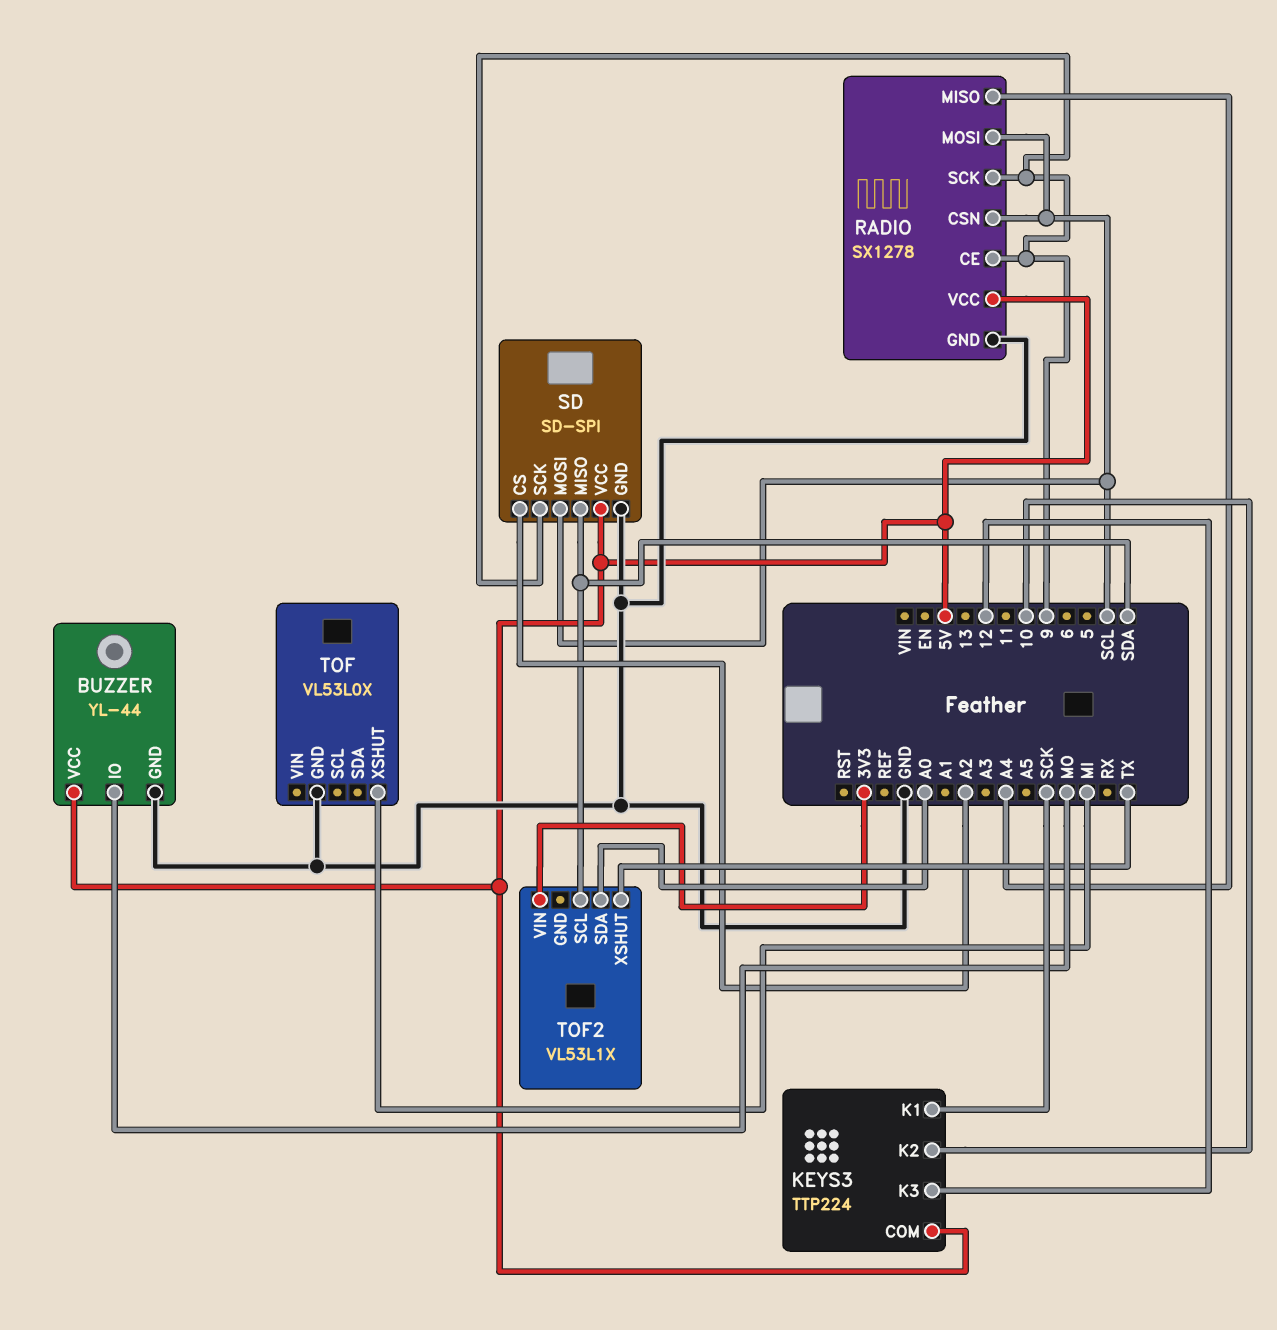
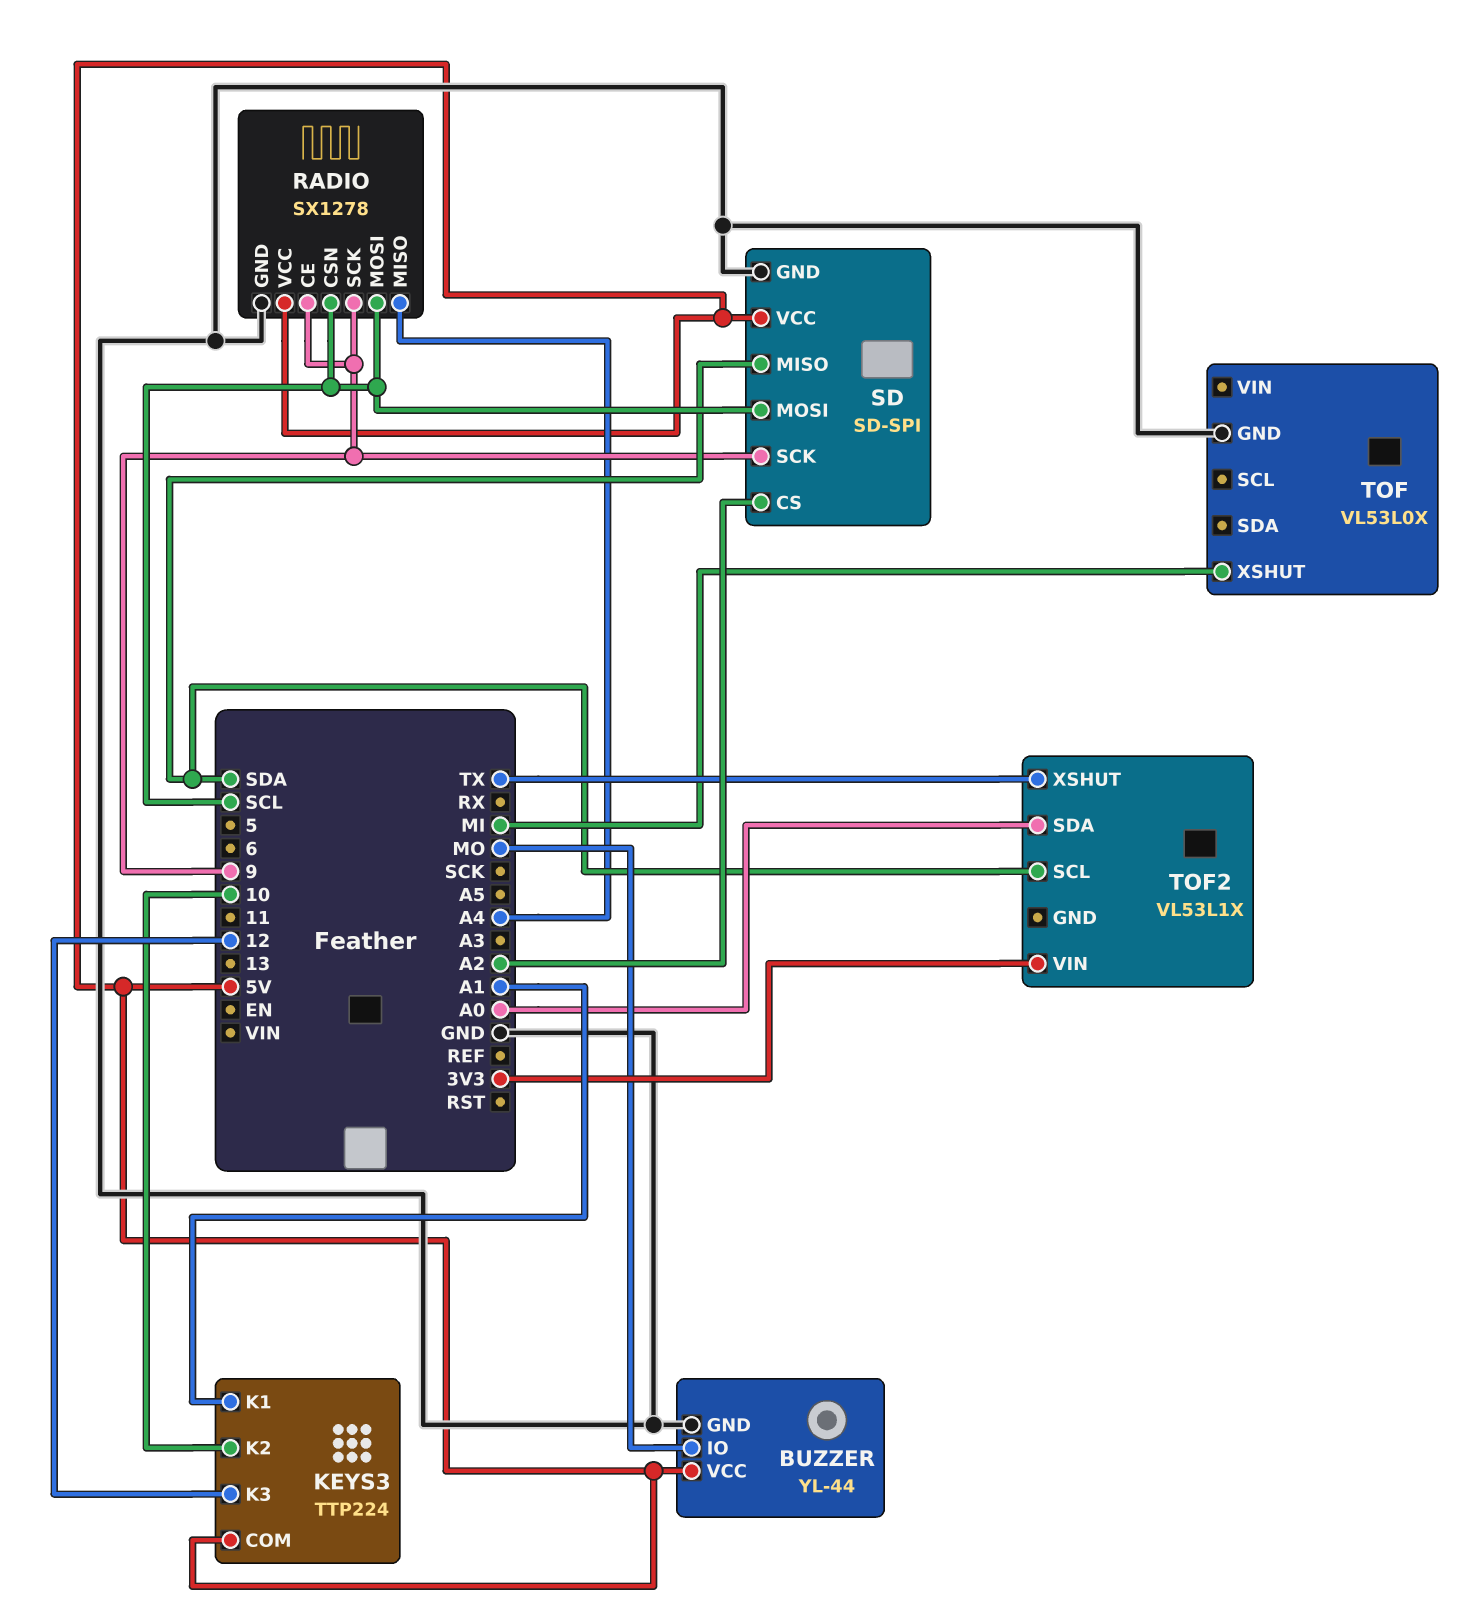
KEYS3 pin K1: SCK -> A1

